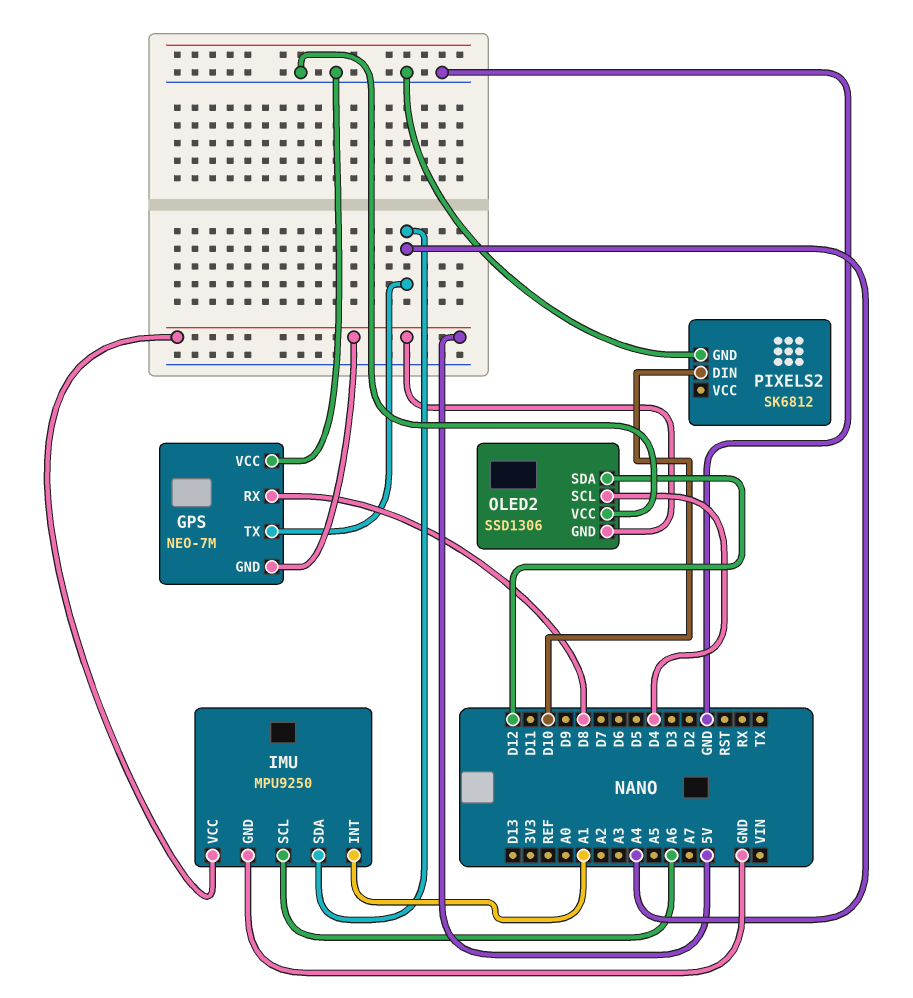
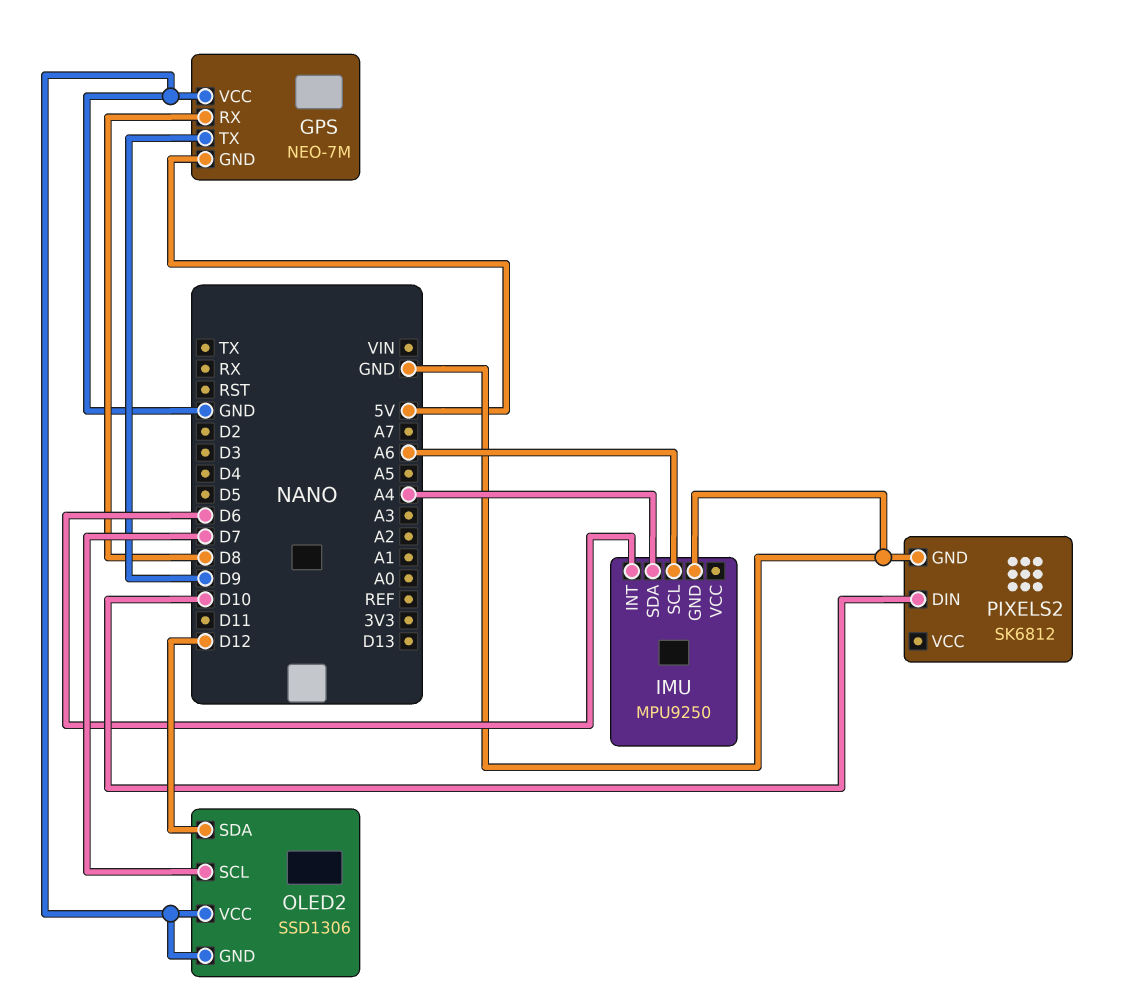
GPS pin TX: A4 -> D9
IMU pin INT: A1 -> D6
IMU pin VCC: 5V -> none
OLED2 pin GND: 5V -> GND
OLED2 pin SCL: D4 -> D7

